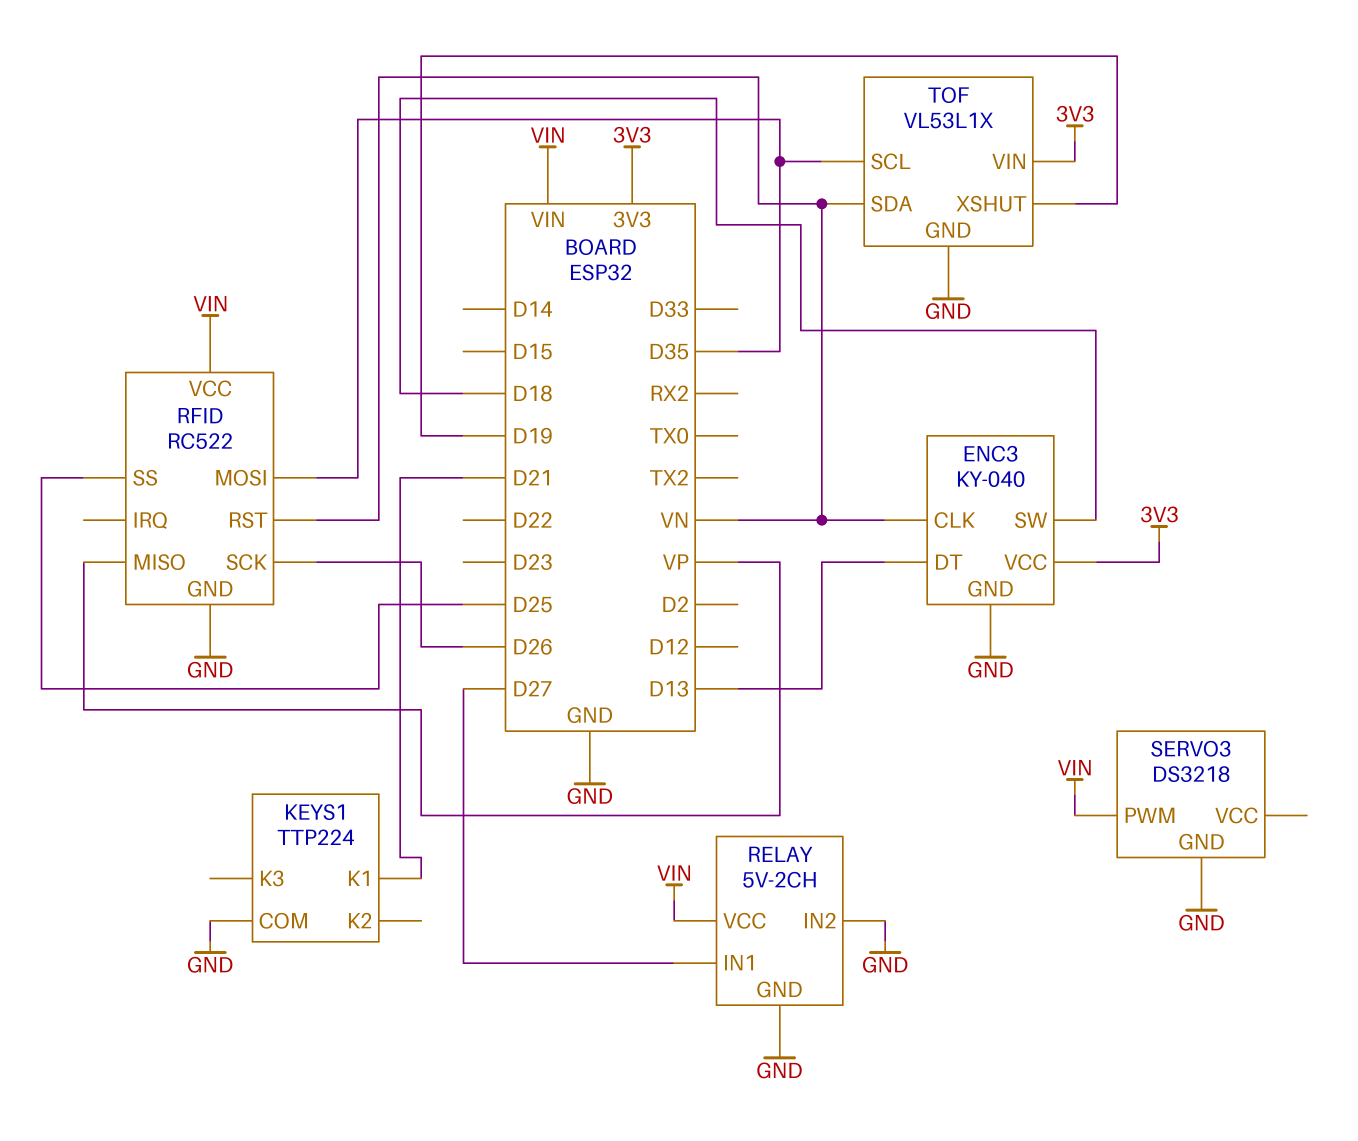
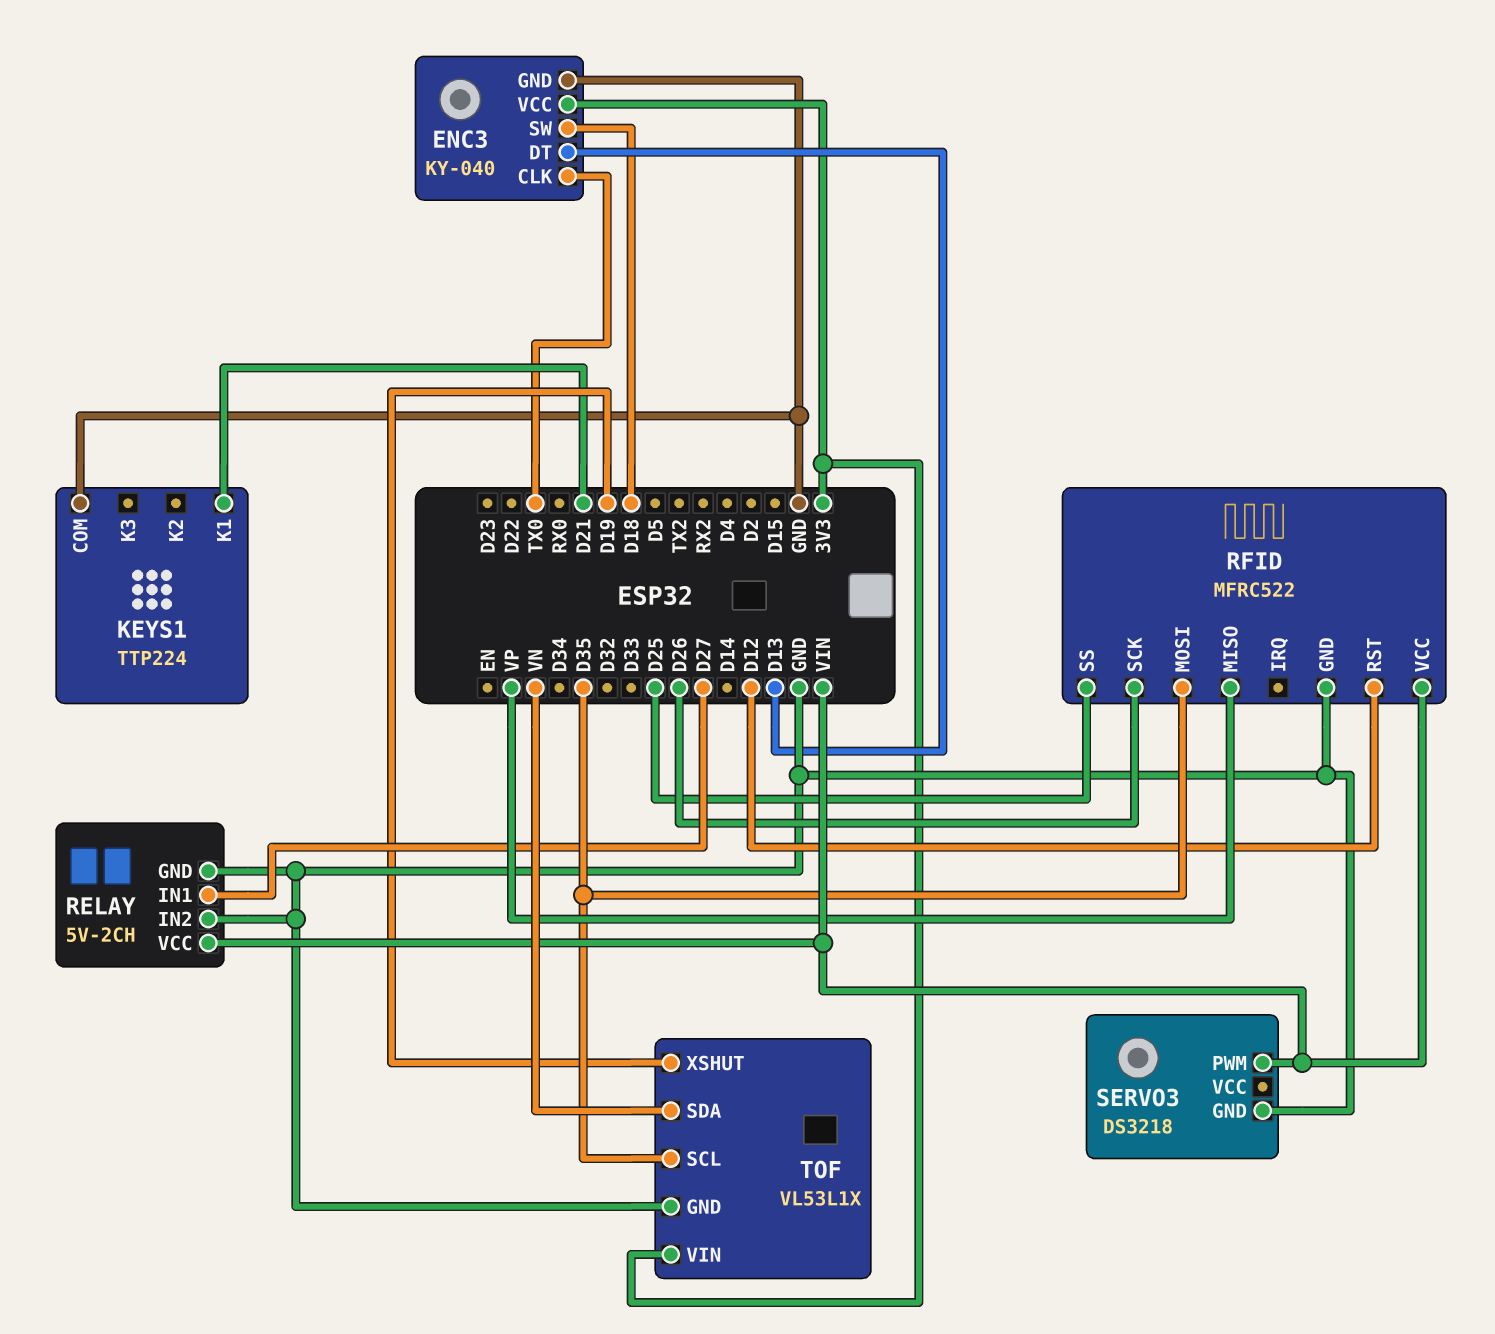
ENC3 pin CLK: VN -> TX0
RFID: RC522 -> MFRC522
RFID pin RST: VN -> D12

